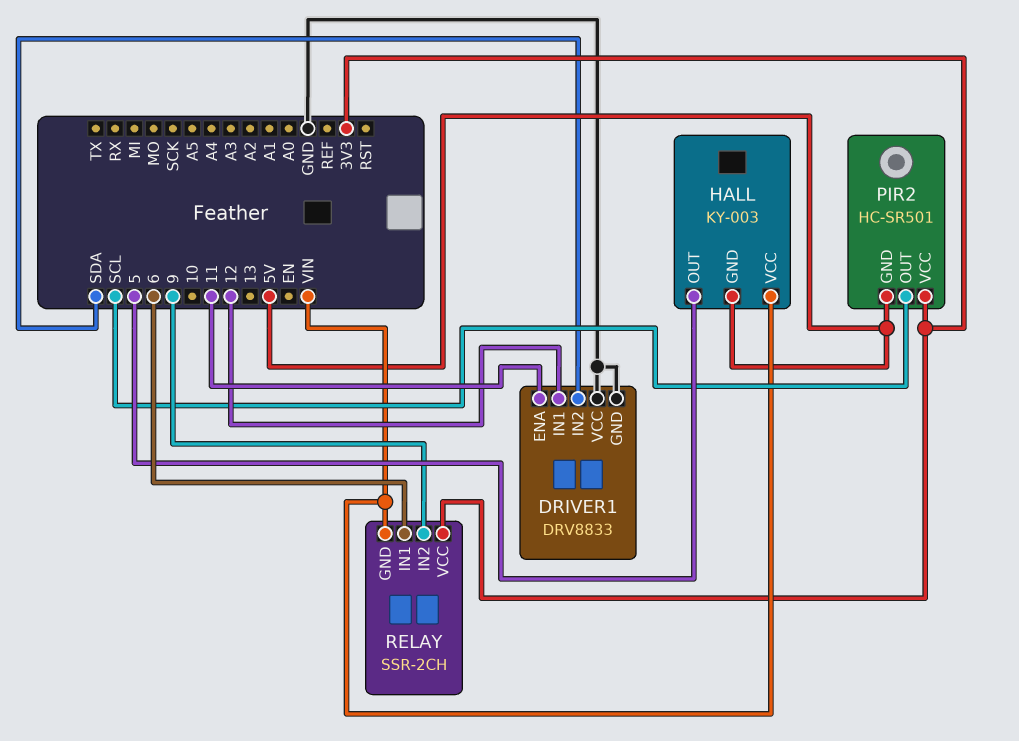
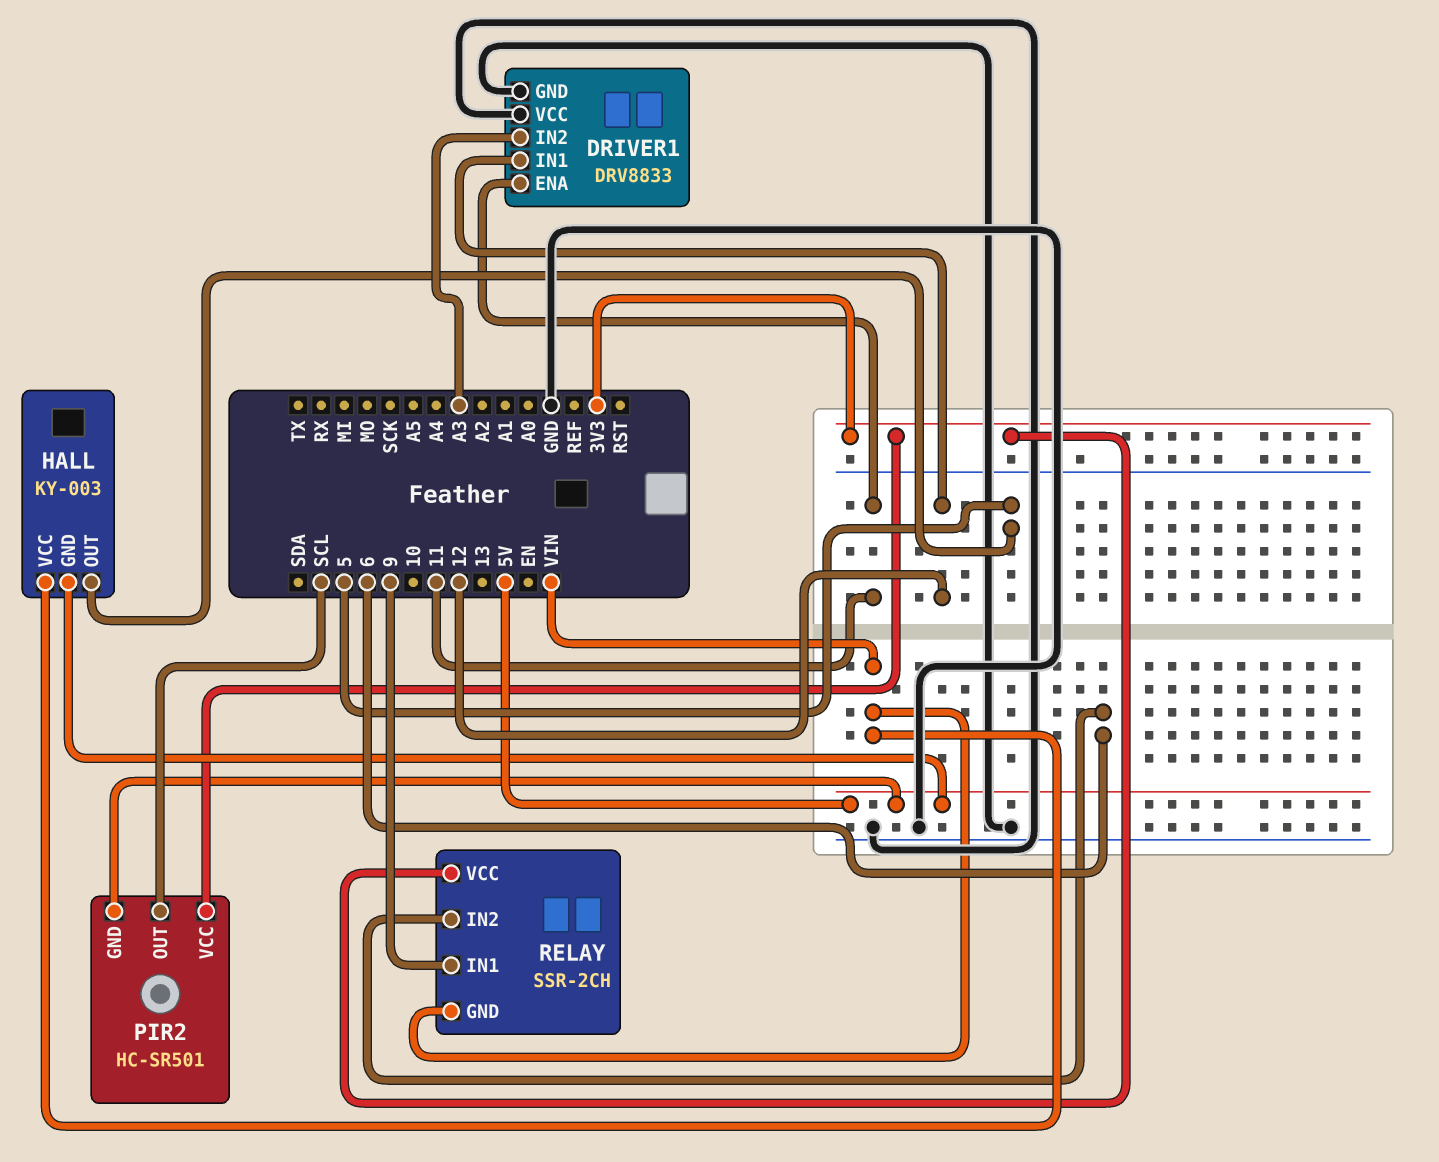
DRIVER1 pin IN2: SDA -> A3
RELAY pin IN1: 6 -> 9
RELAY pin IN2: 9 -> 6

